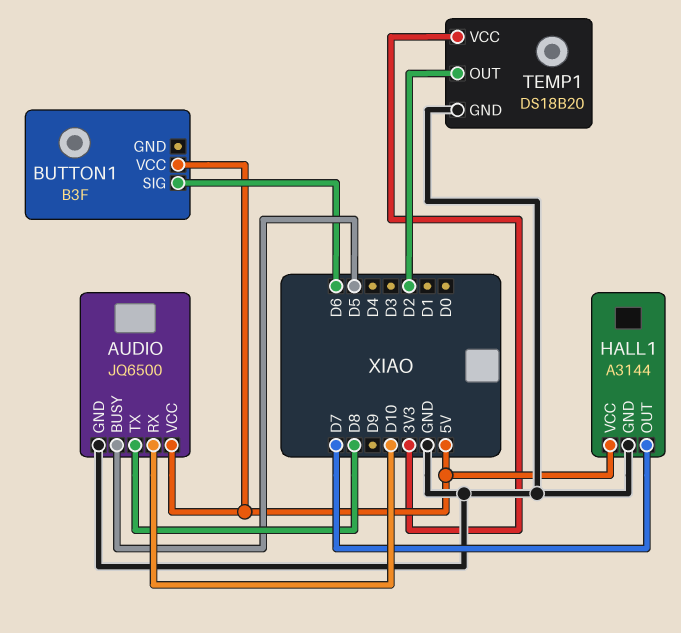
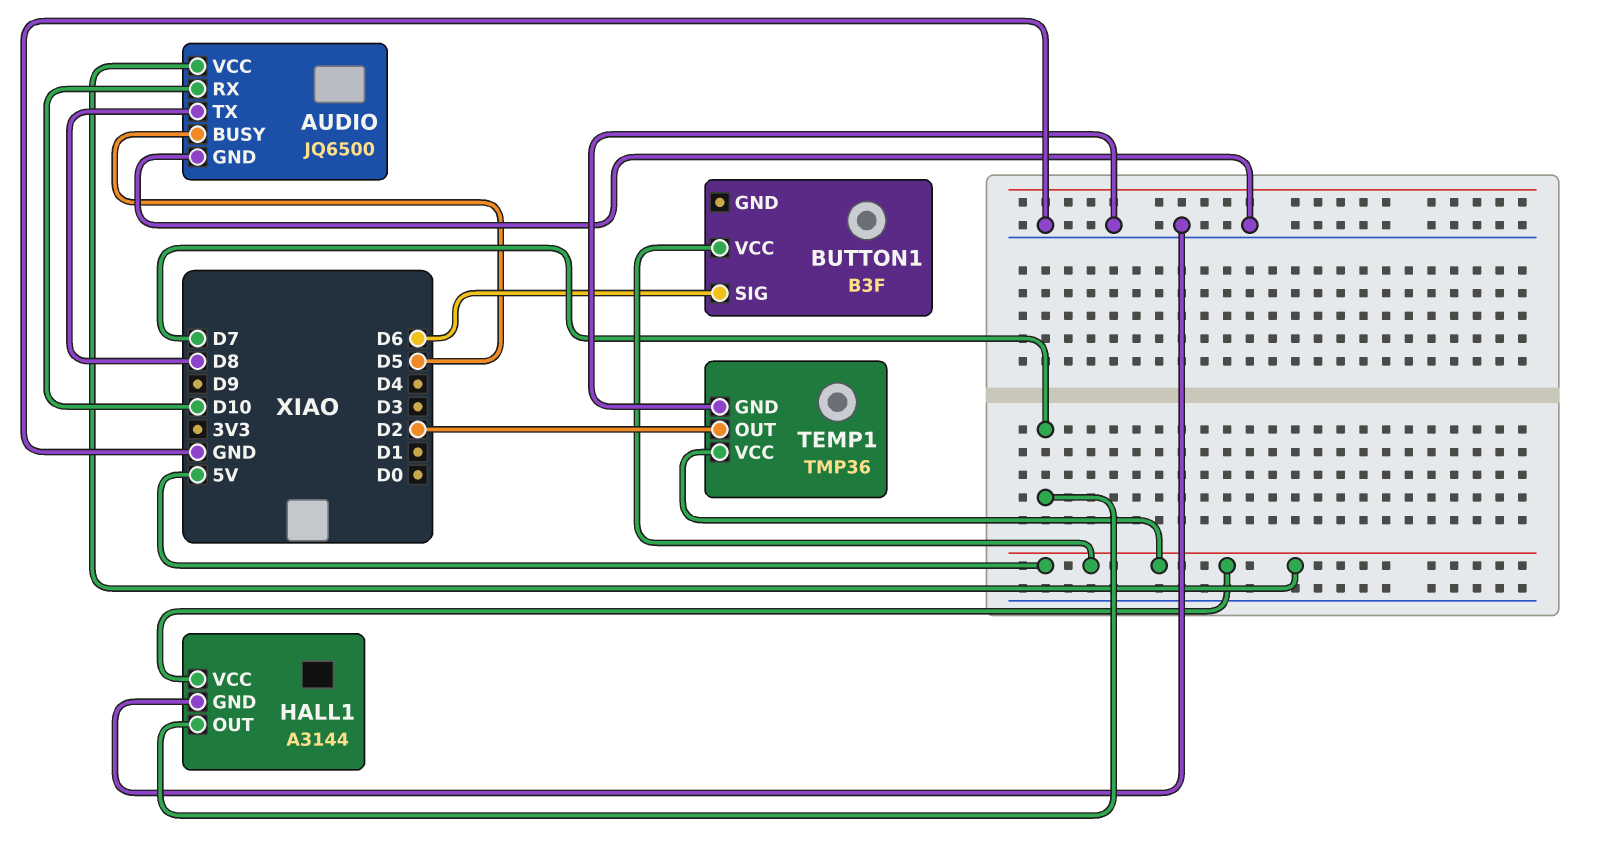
TEMP1: DS18B20 -> TMP36
TEMP1 pin VCC: 3V3 -> 5V

